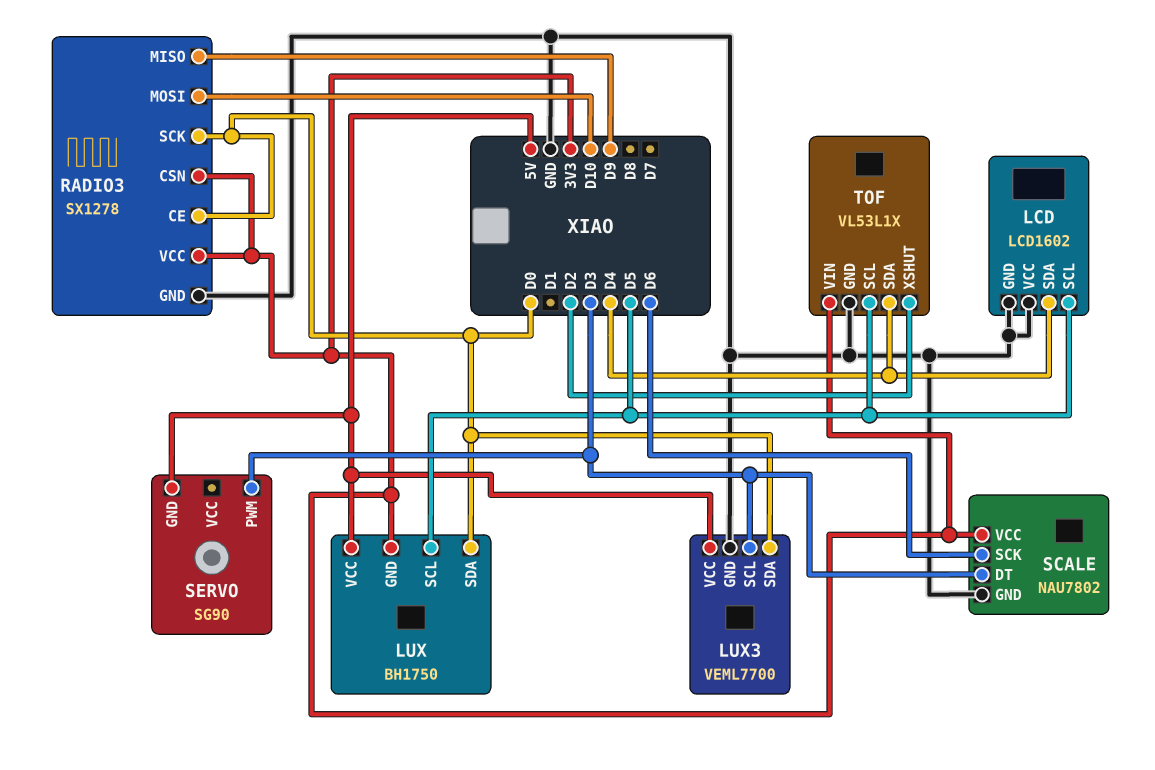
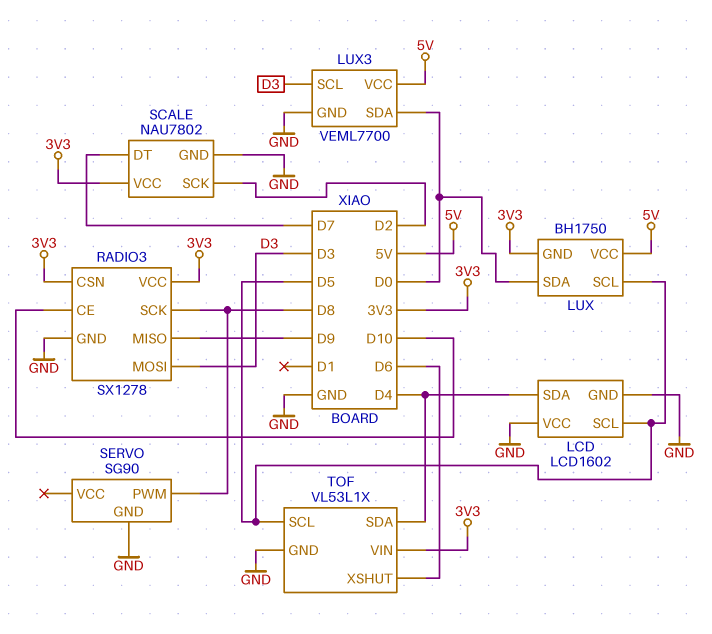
RADIO3 pin CE: D0 -> D10
RADIO3 pin MOSI: D10 -> D3
RADIO3 pin SCK: D0 -> D8
SCALE pin DT: D3 -> D7
SCALE pin SCK: D6 -> D2
SERVO pin GND: 5V -> GND
SERVO pin PWM: D3 -> D8
TOF pin XSHUT: D2 -> D6

